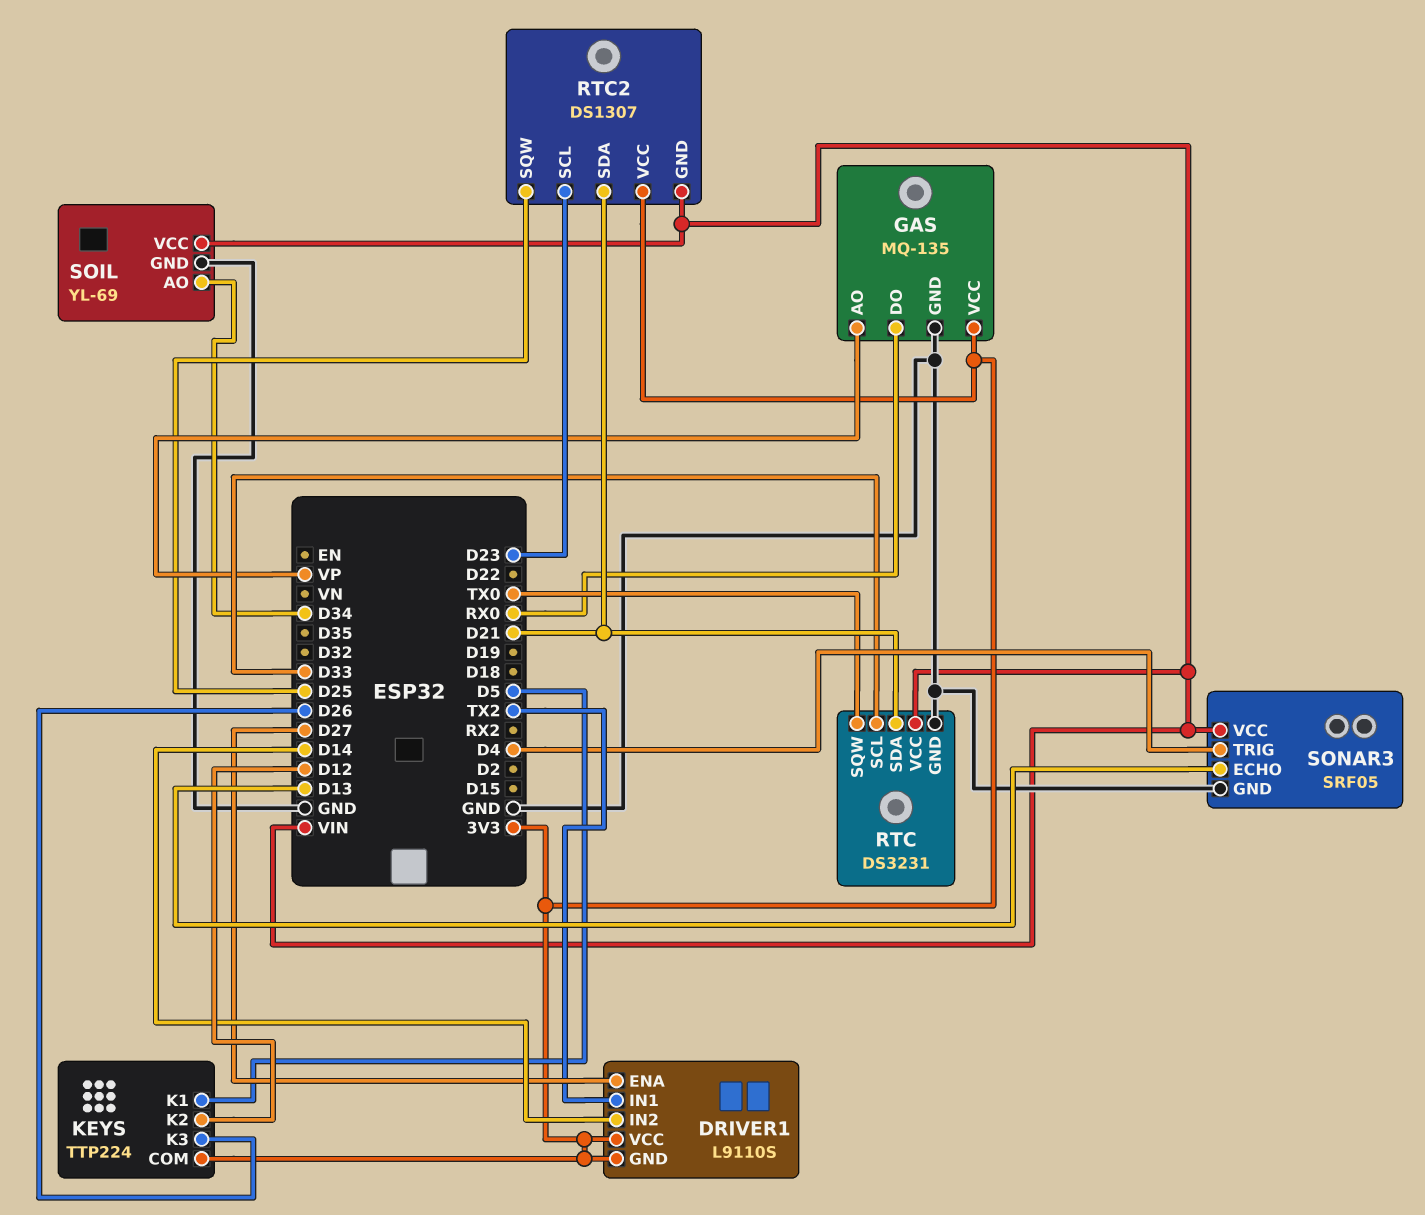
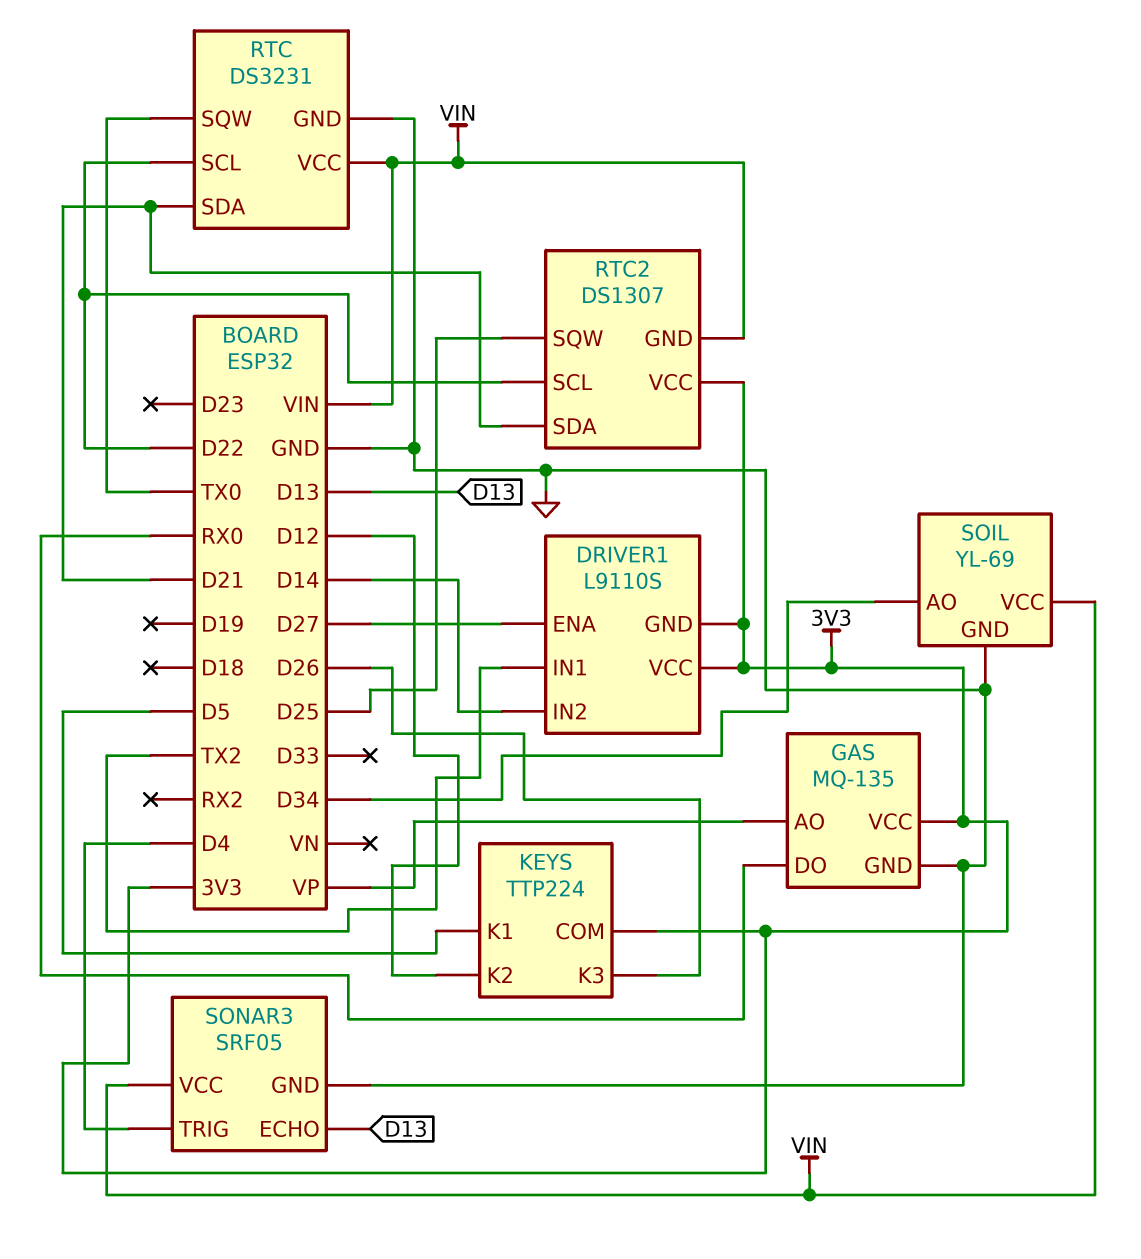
RTC pin SCL: D33 -> D22
RTC2 pin SCL: D23 -> D22

